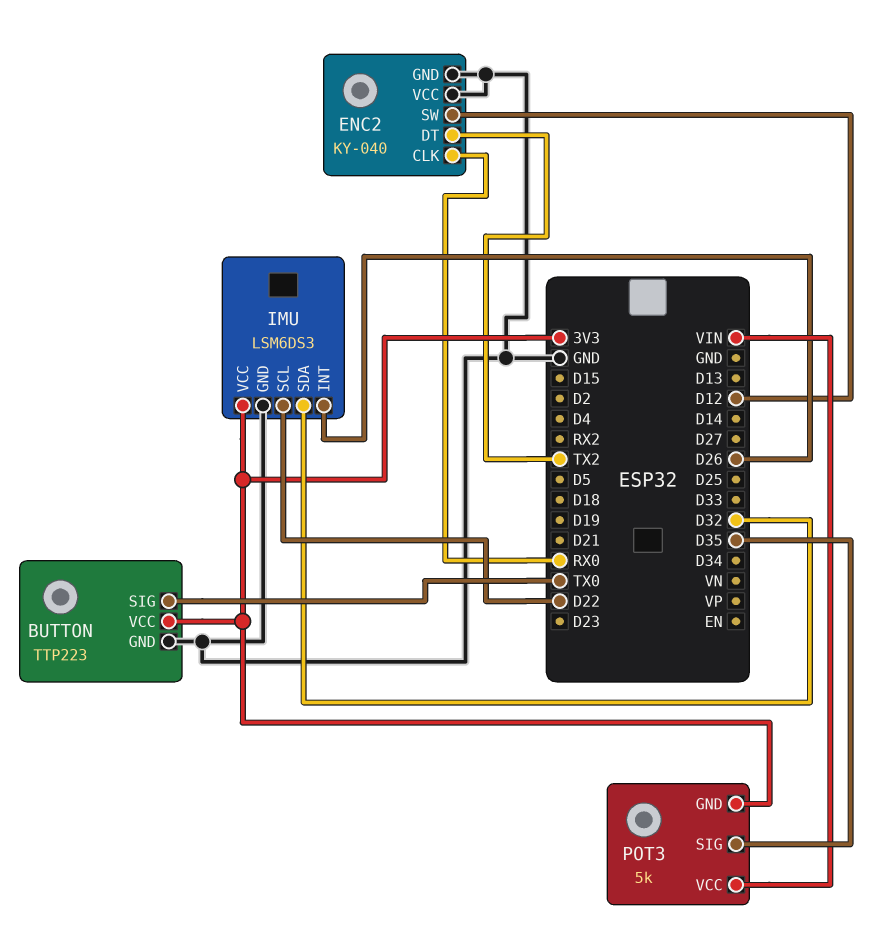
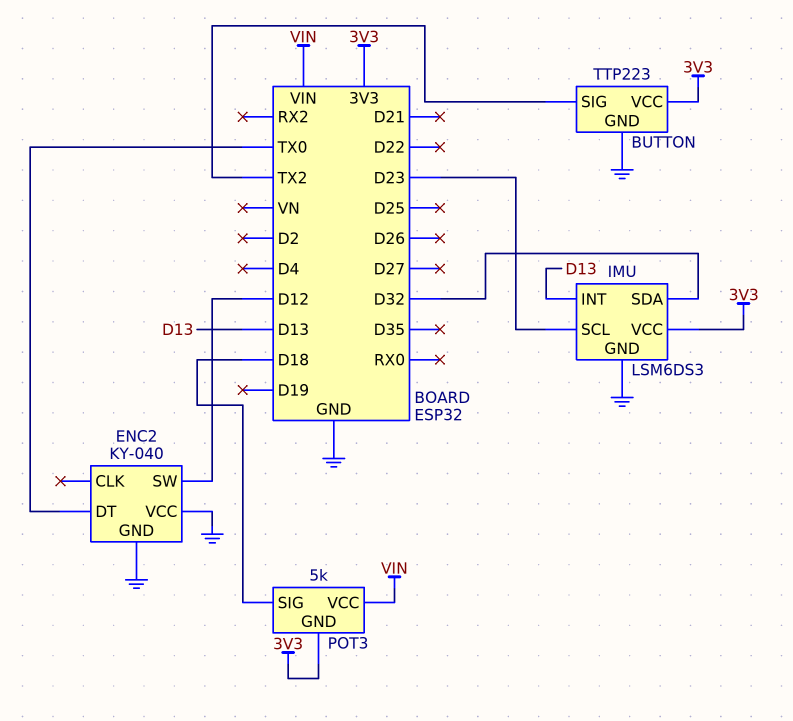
BUTTON pin SIG: TX0 -> TX2
ENC2 pin CLK: RX0 -> none
ENC2 pin DT: TX2 -> TX0
IMU pin INT: D26 -> D13
IMU pin SCL: D22 -> D23
POT3 pin SIG: D35 -> D18

